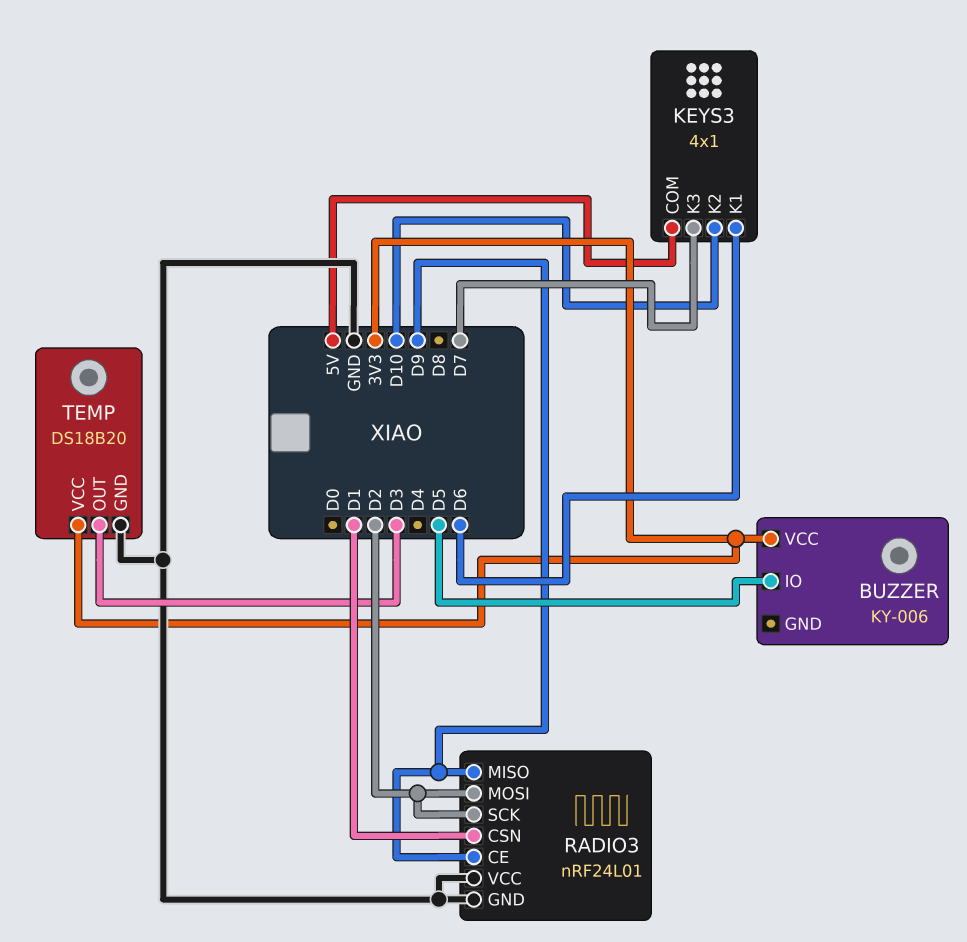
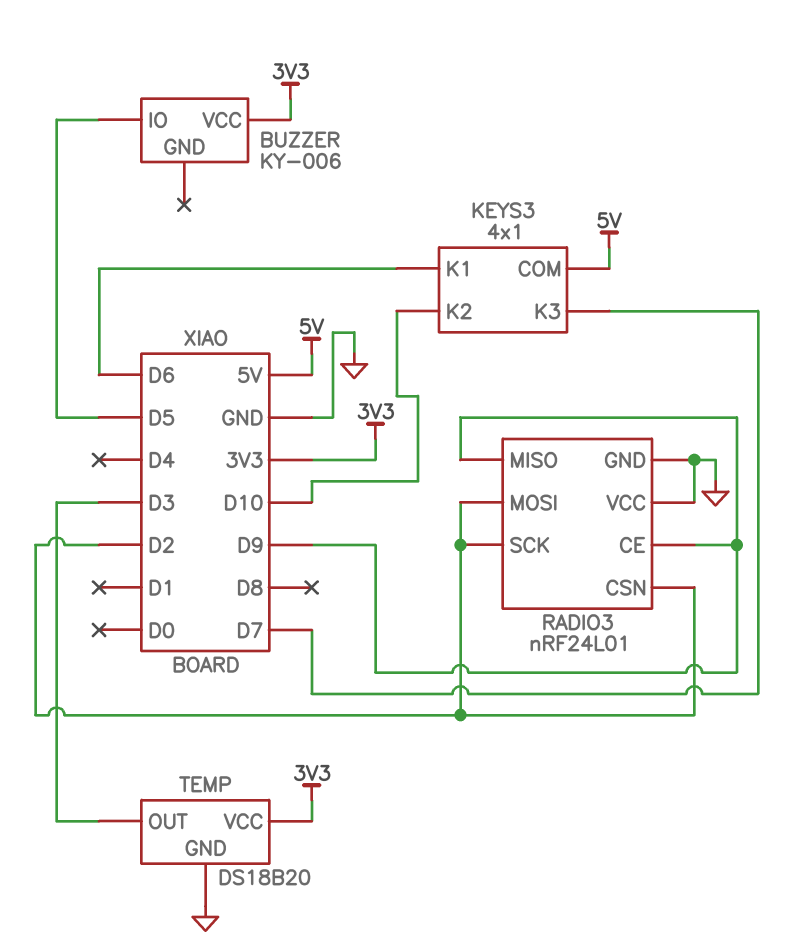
RADIO3 pin CSN: D1 -> D2

